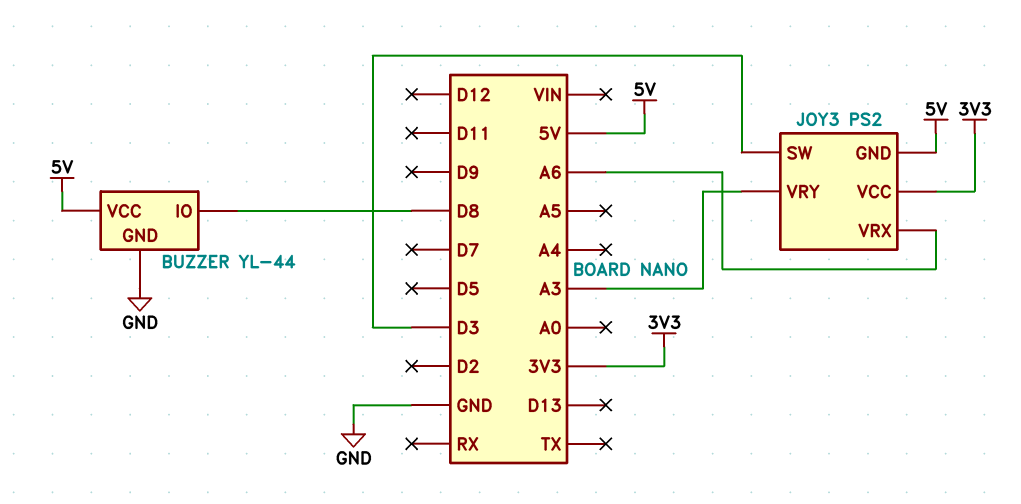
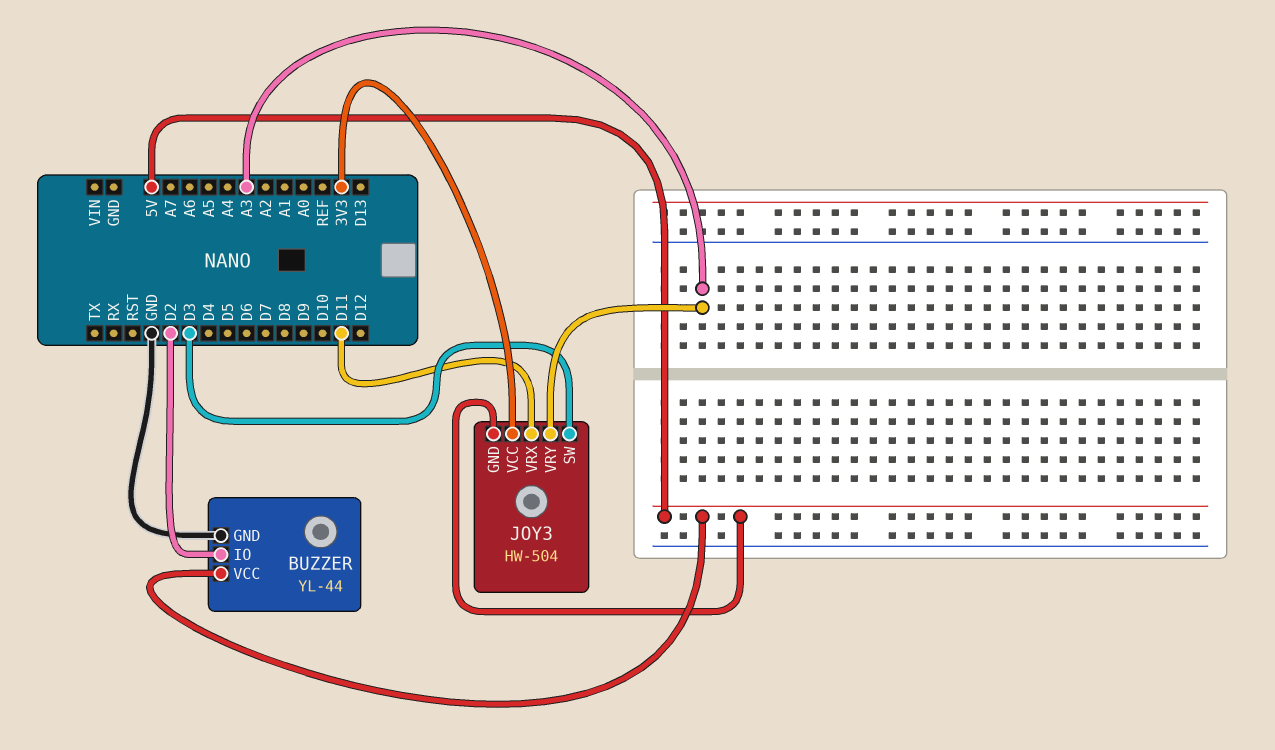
BUZZER pin IO: D8 -> D2
JOY3: PS2 -> HW-504
JOY3 pin VRX: A6 -> D11

